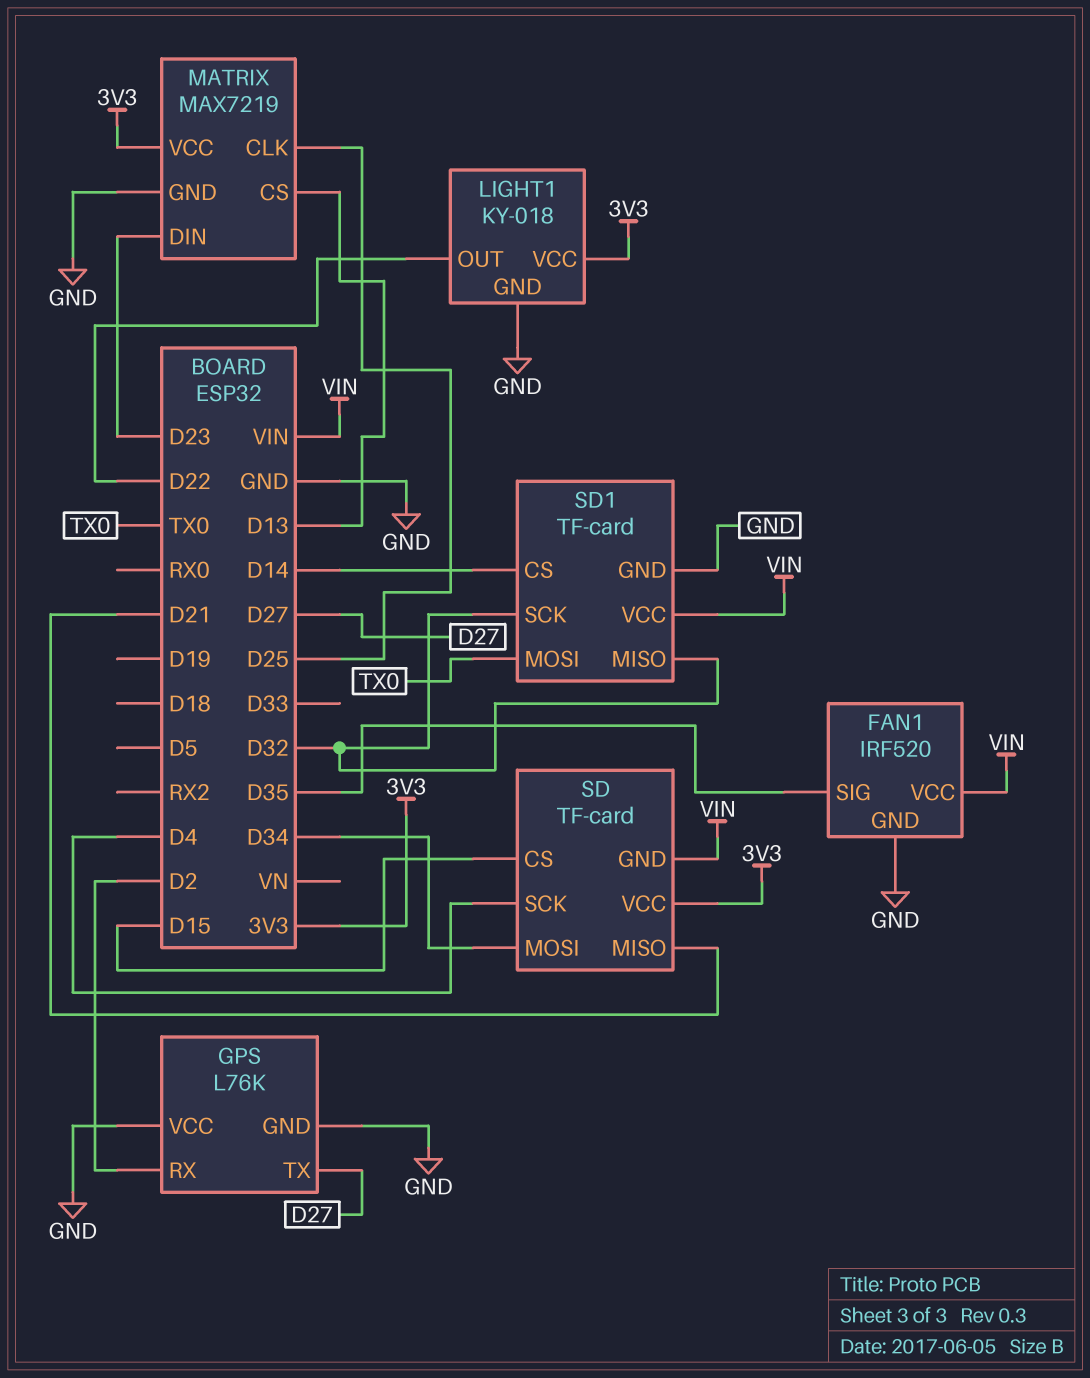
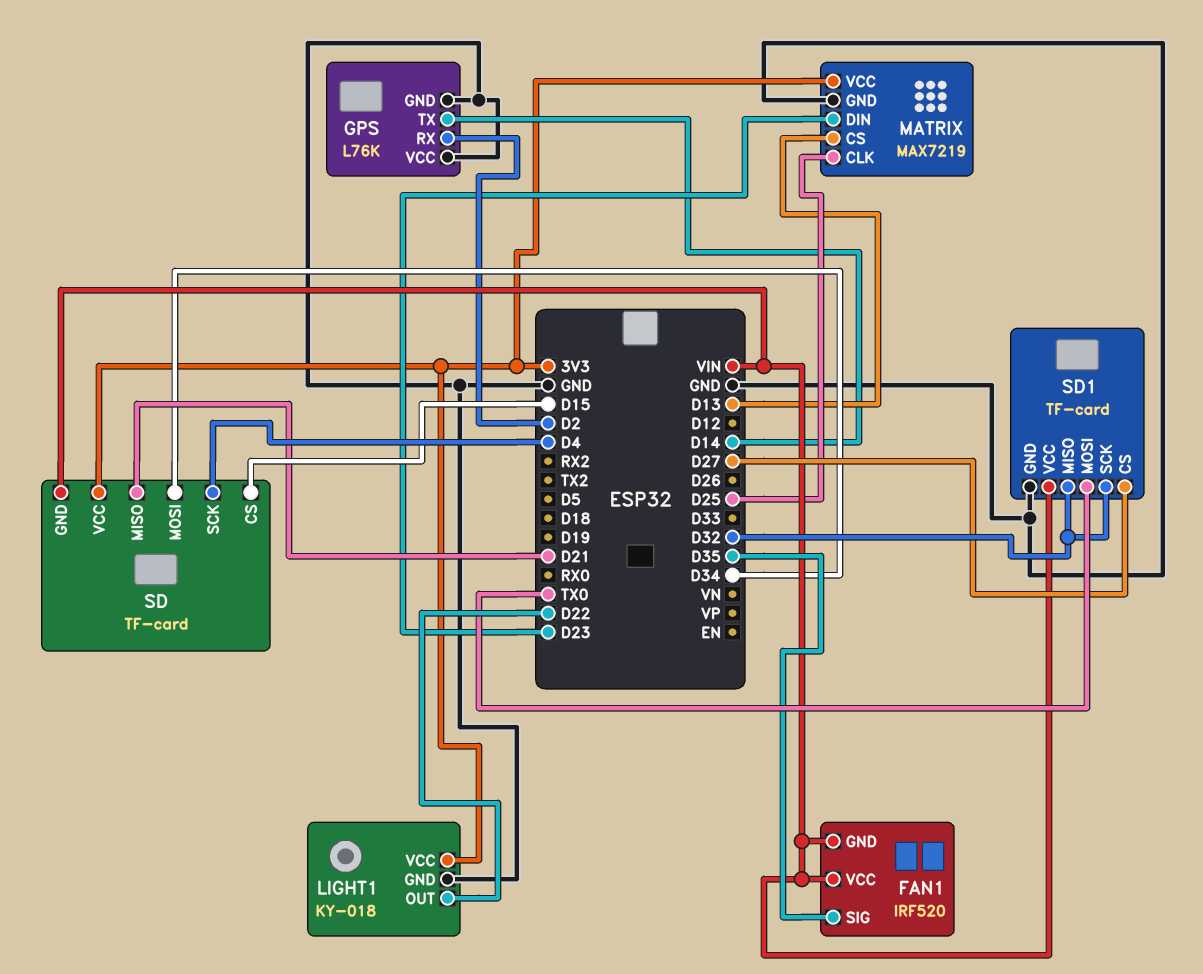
FAN1 pin GND: GND -> VIN
GPS pin TX: D27 -> D14
SD1 pin CS: D14 -> D27

